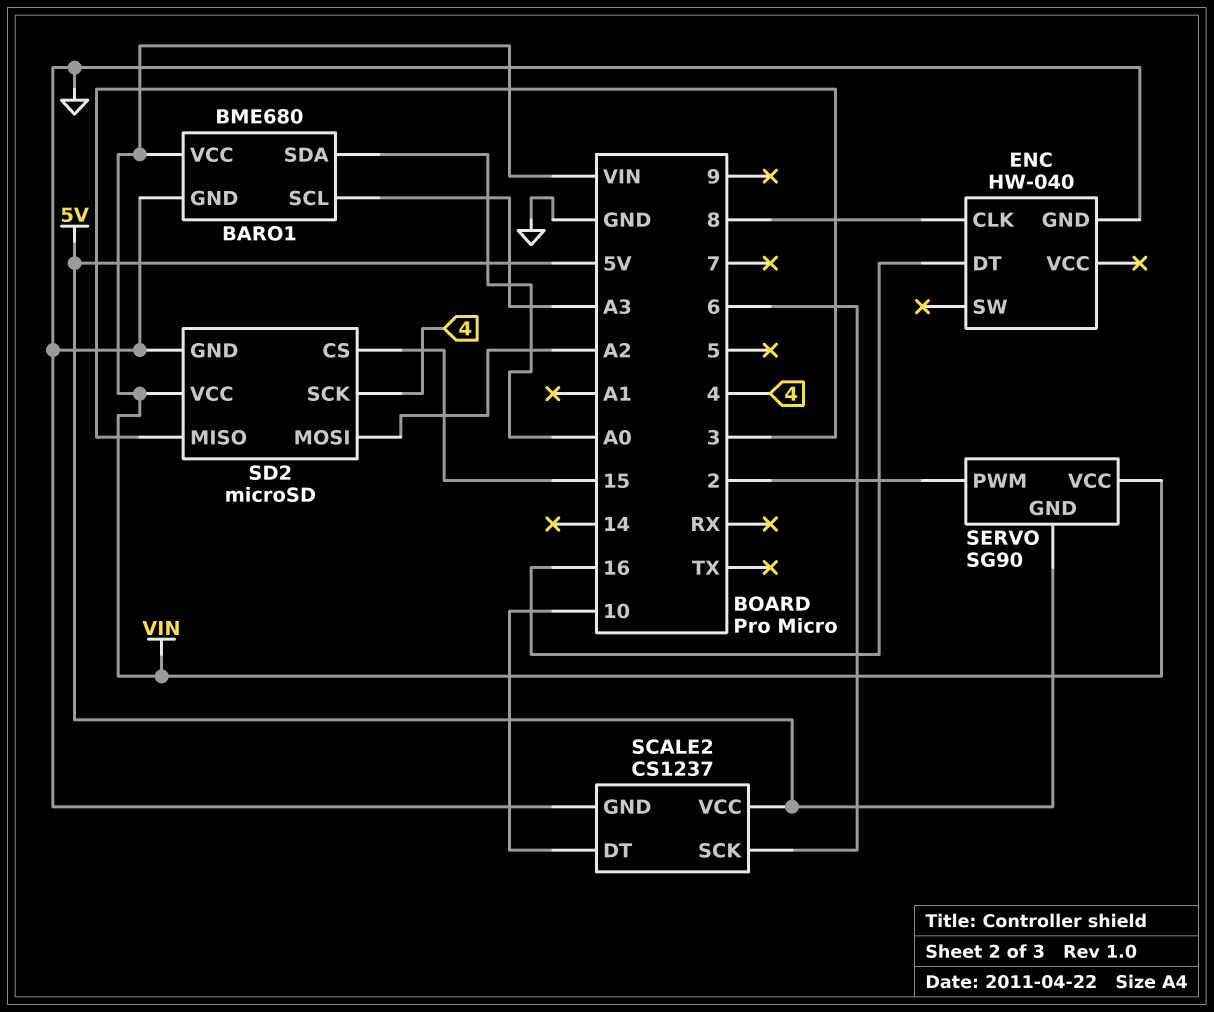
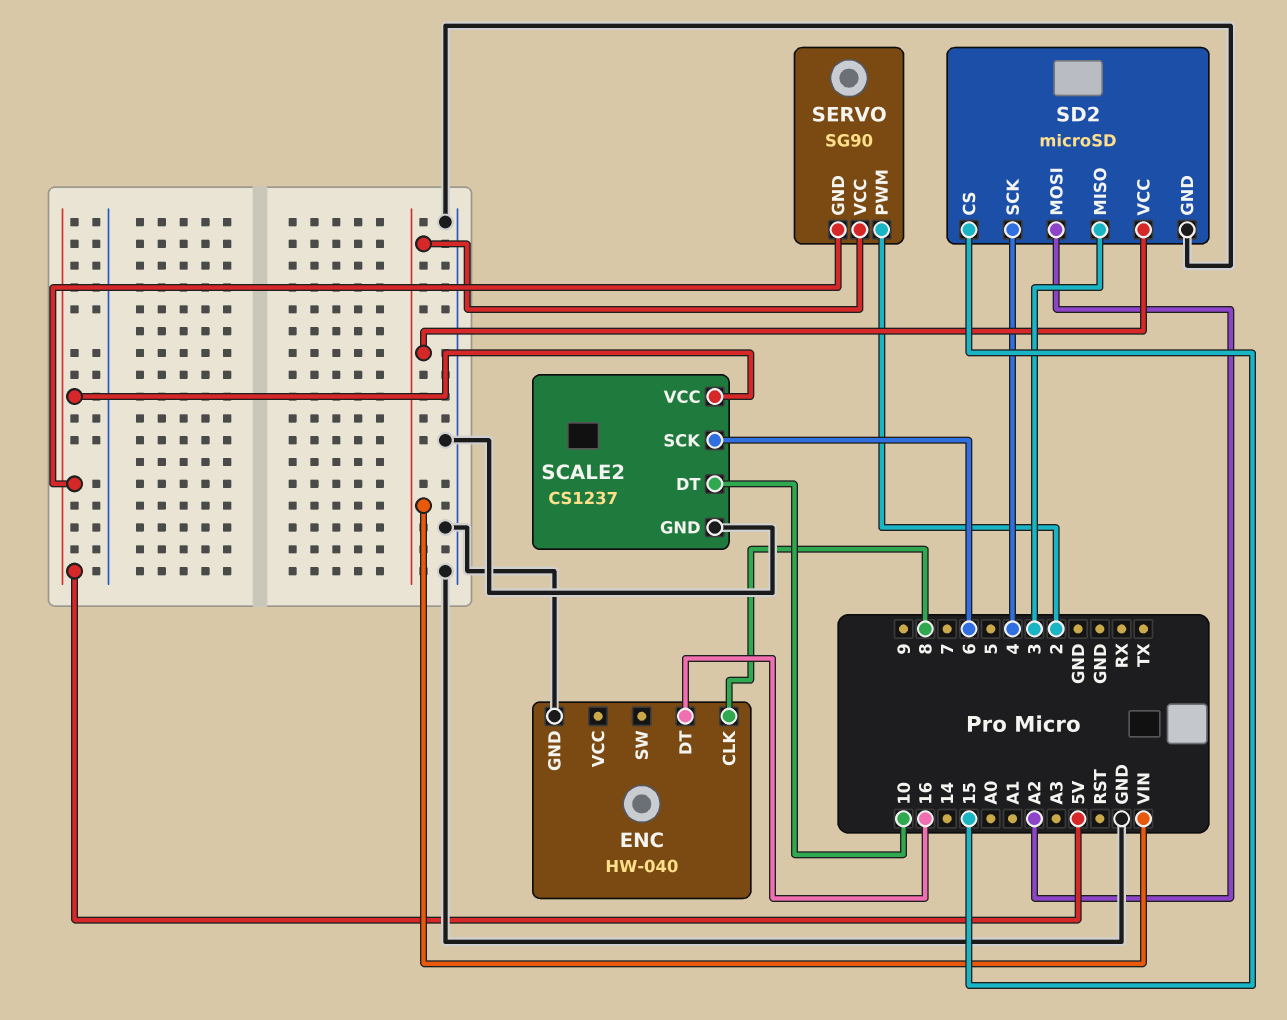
BARO1: BME680 -> none
BARO1 pin GND: GND -> none
BARO1 pin SCL: A3 -> none
BARO1 pin SDA: A0 -> none
BARO1 pin VCC: VIN -> none

